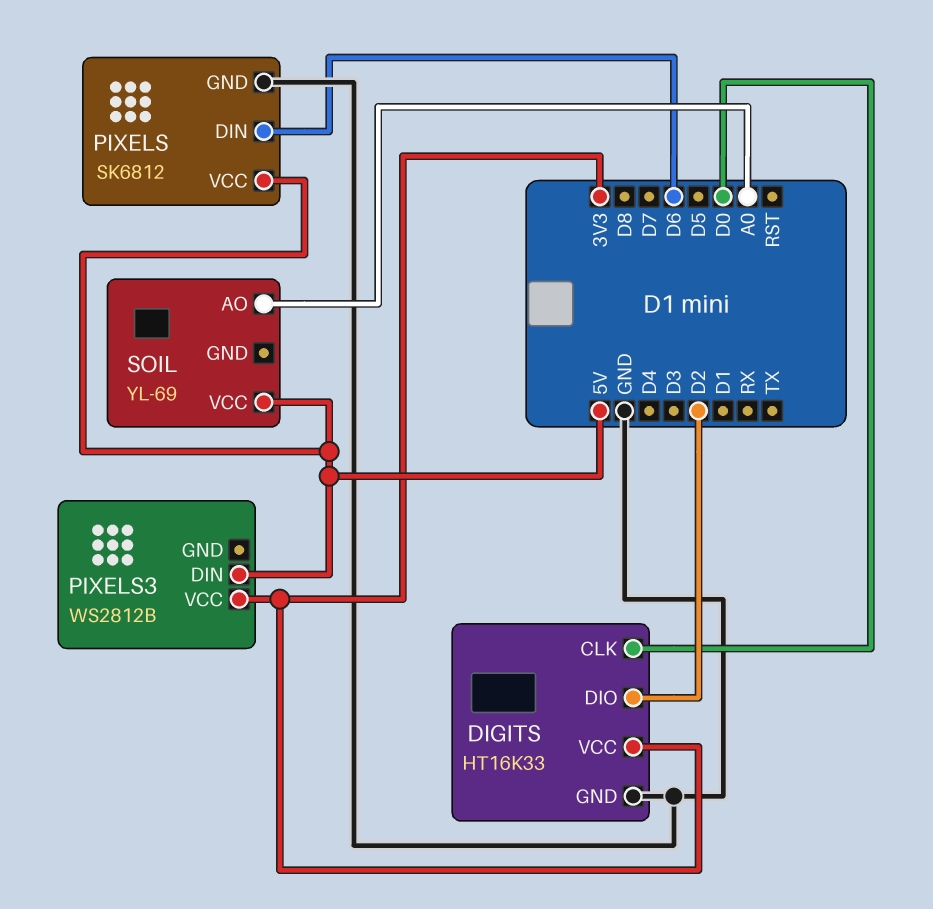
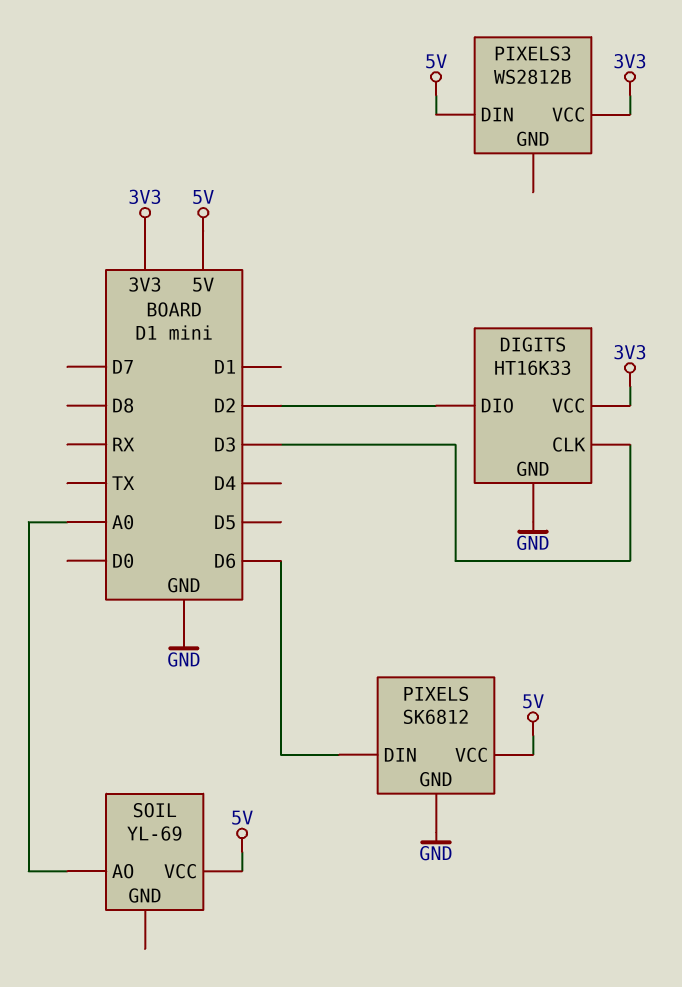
DIGITS pin CLK: D0 -> D3

